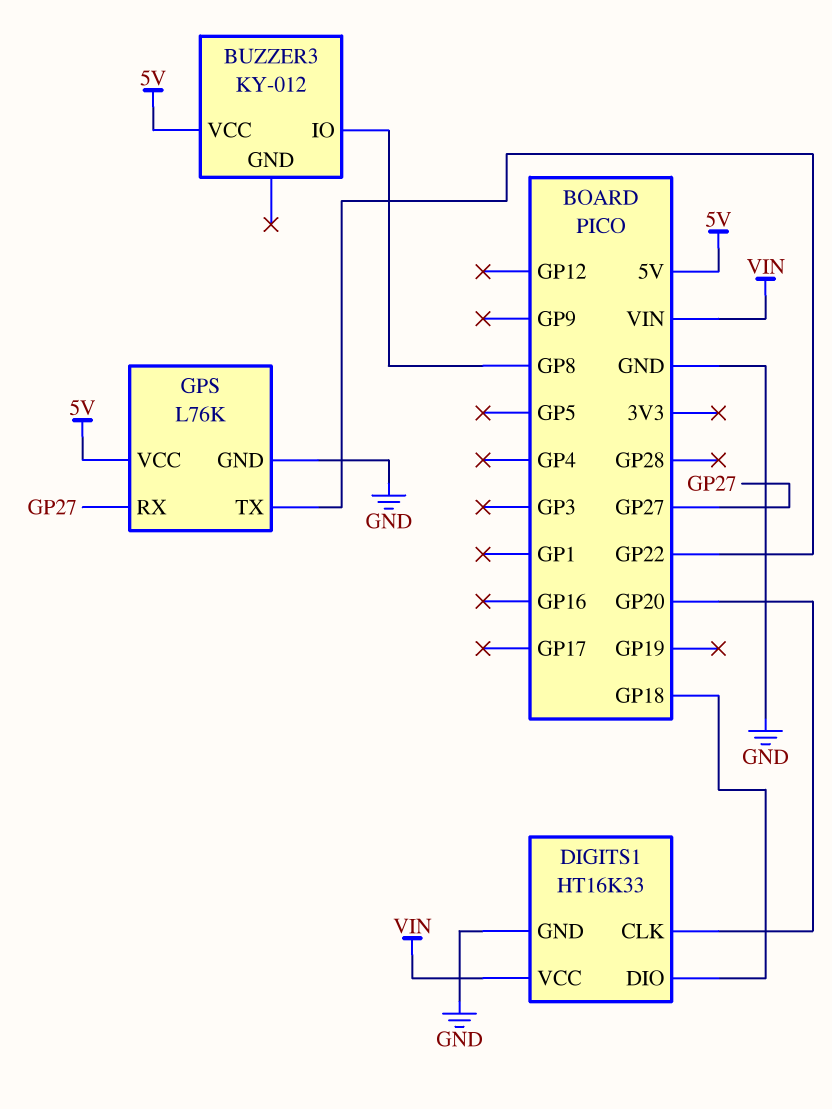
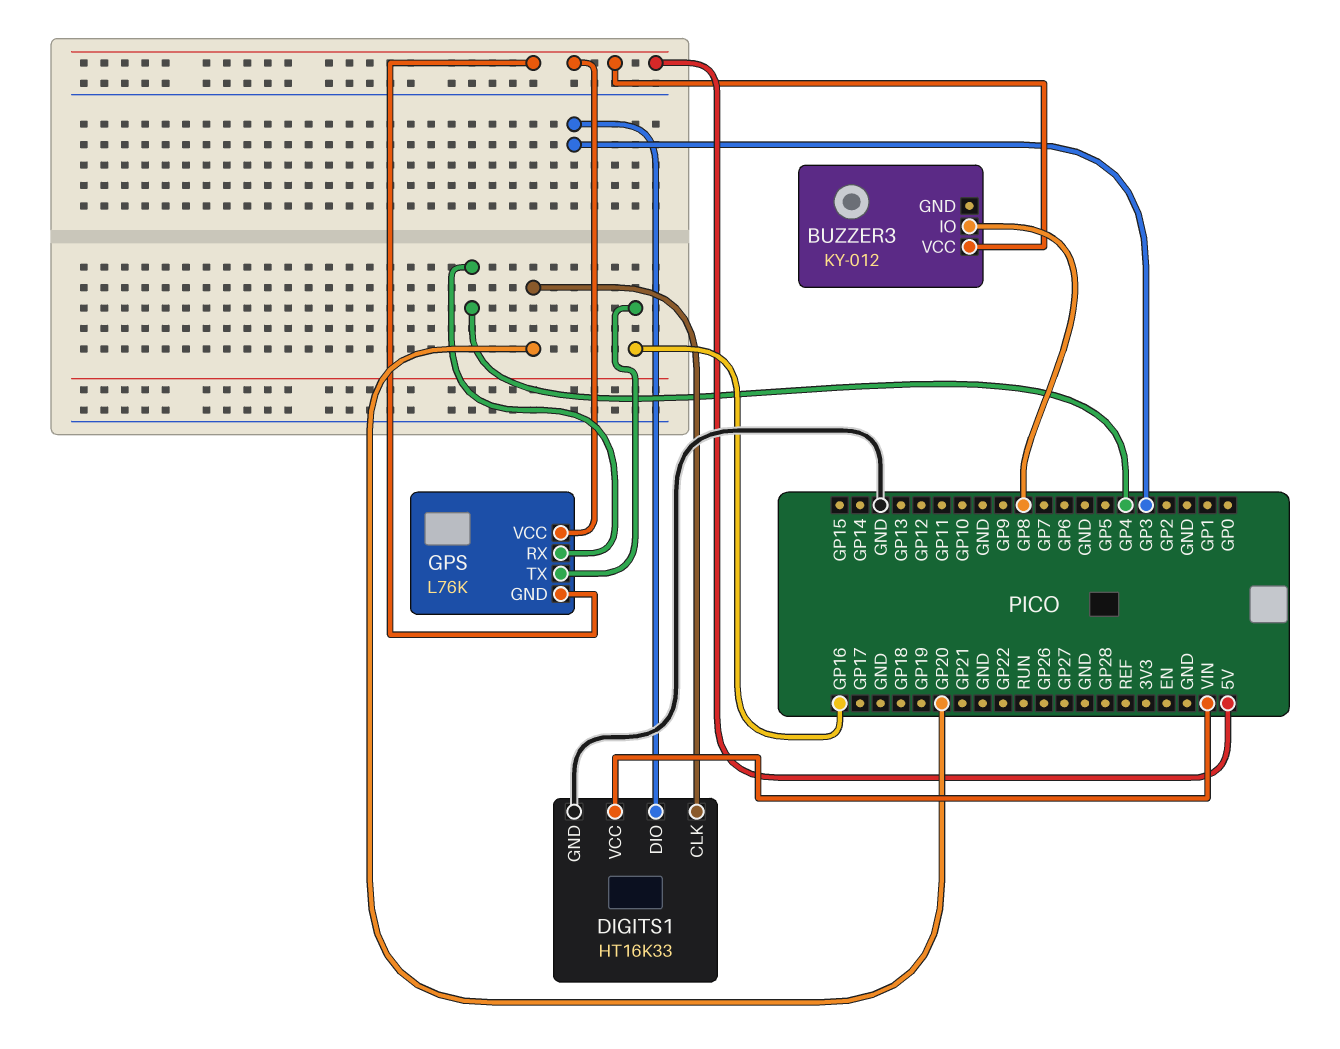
DIGITS1 pin DIO: GP18 -> GP3
GPS pin GND: GND -> 5V
GPS pin RX: GP27 -> GP4
GPS pin TX: GP22 -> GP16

